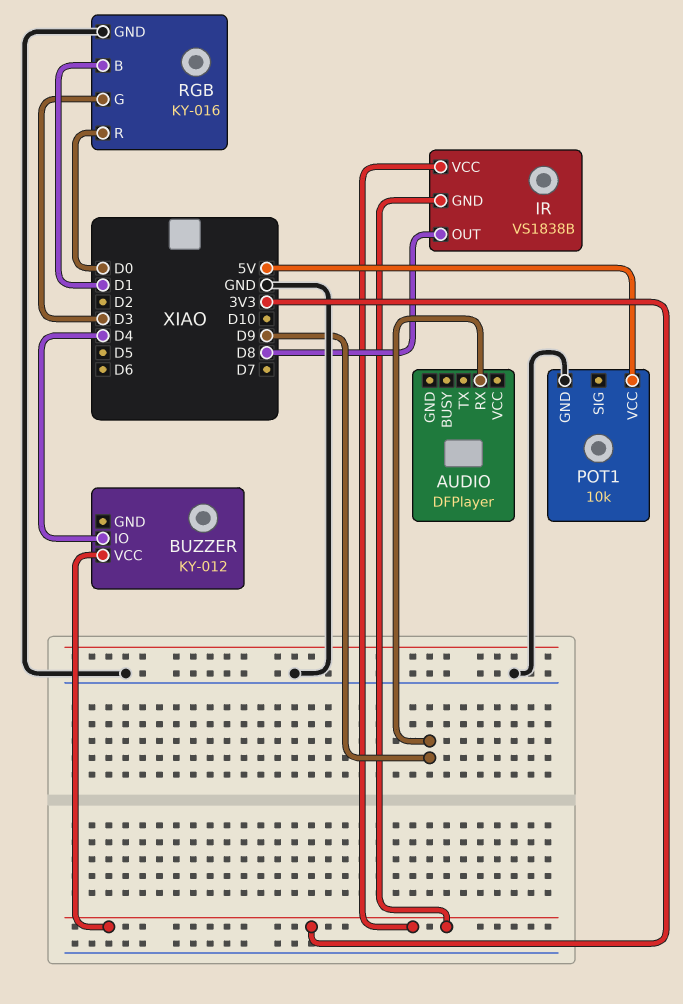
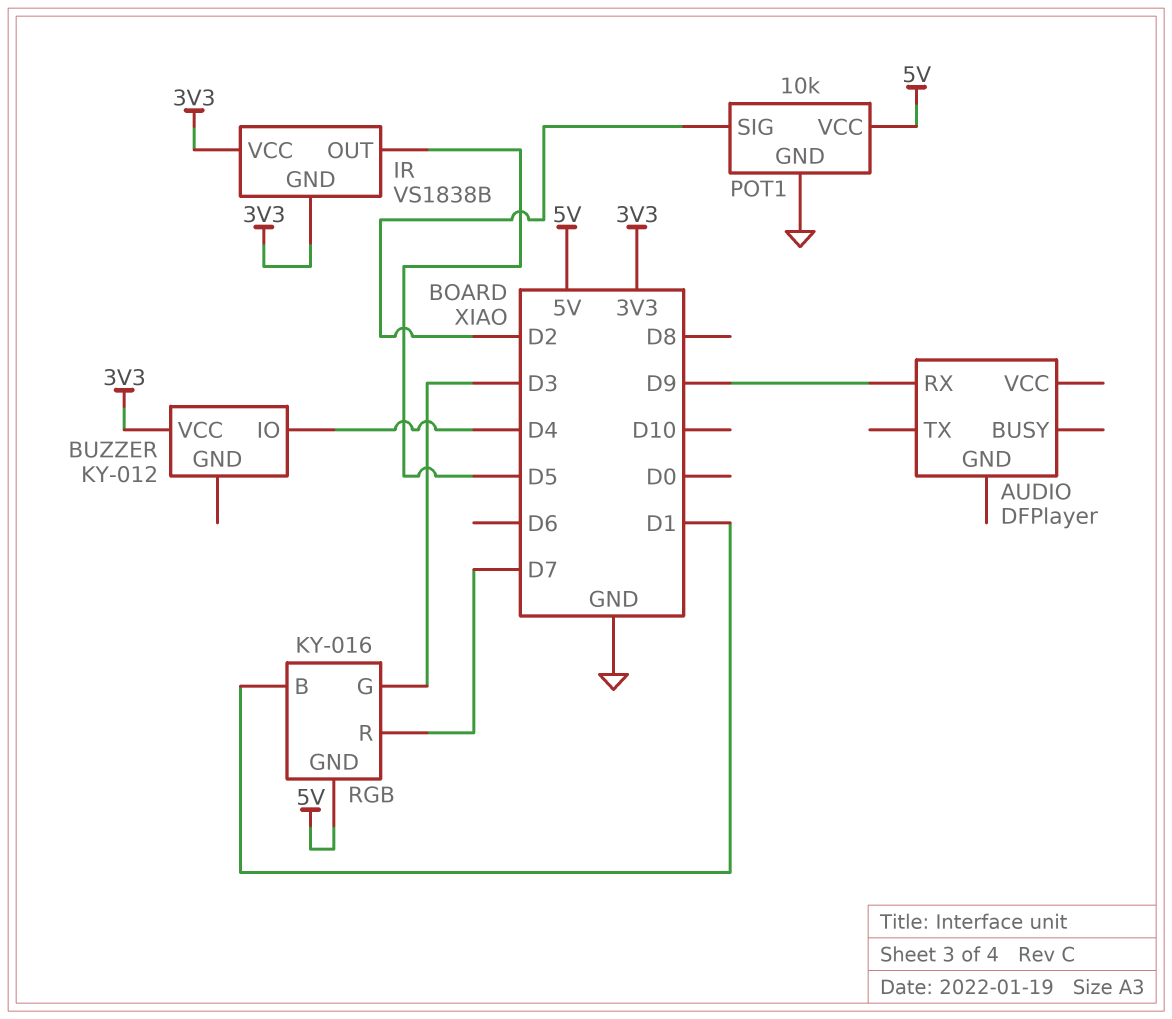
IR pin OUT: D8 -> D5
POT1 pin SIG: none -> D2
RGB pin GND: GND -> 5V
RGB pin R: D0 -> D7

